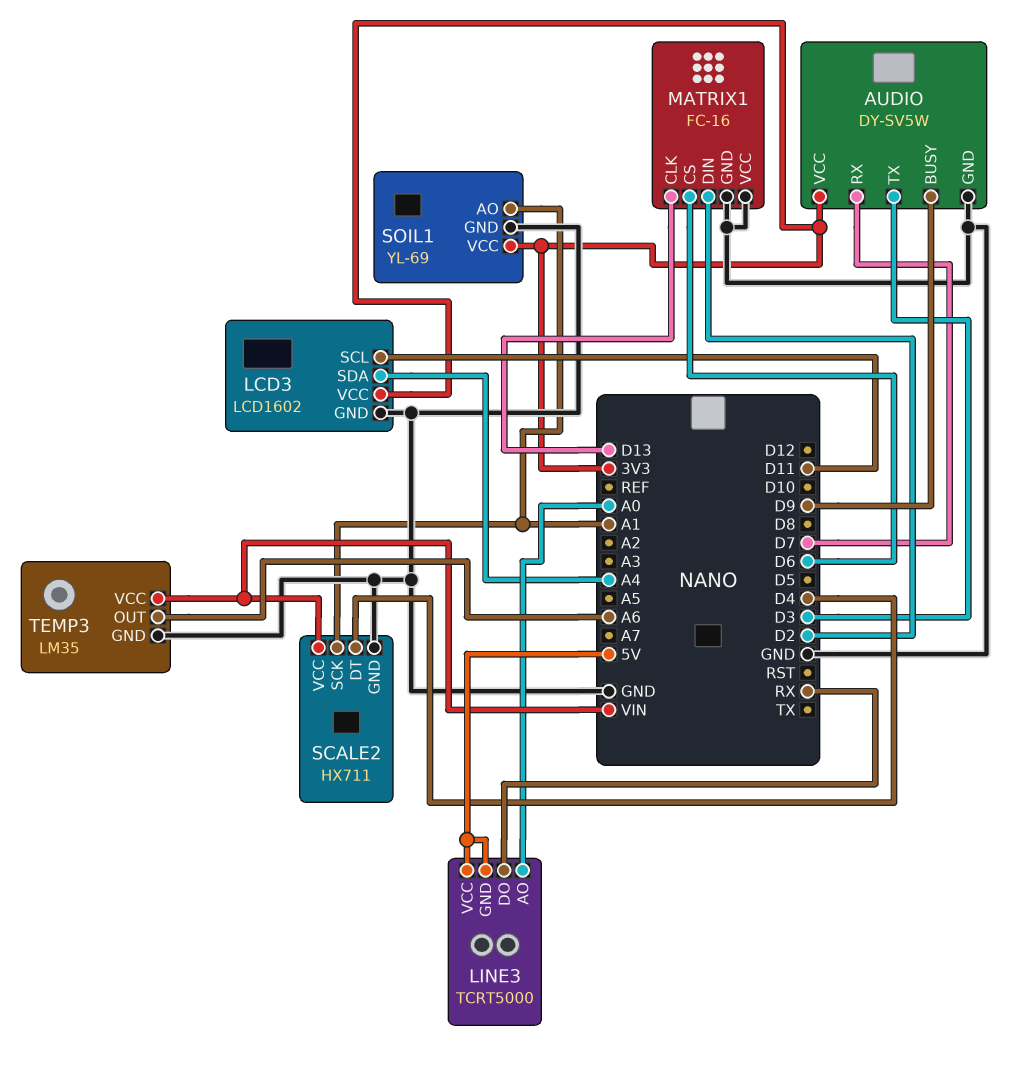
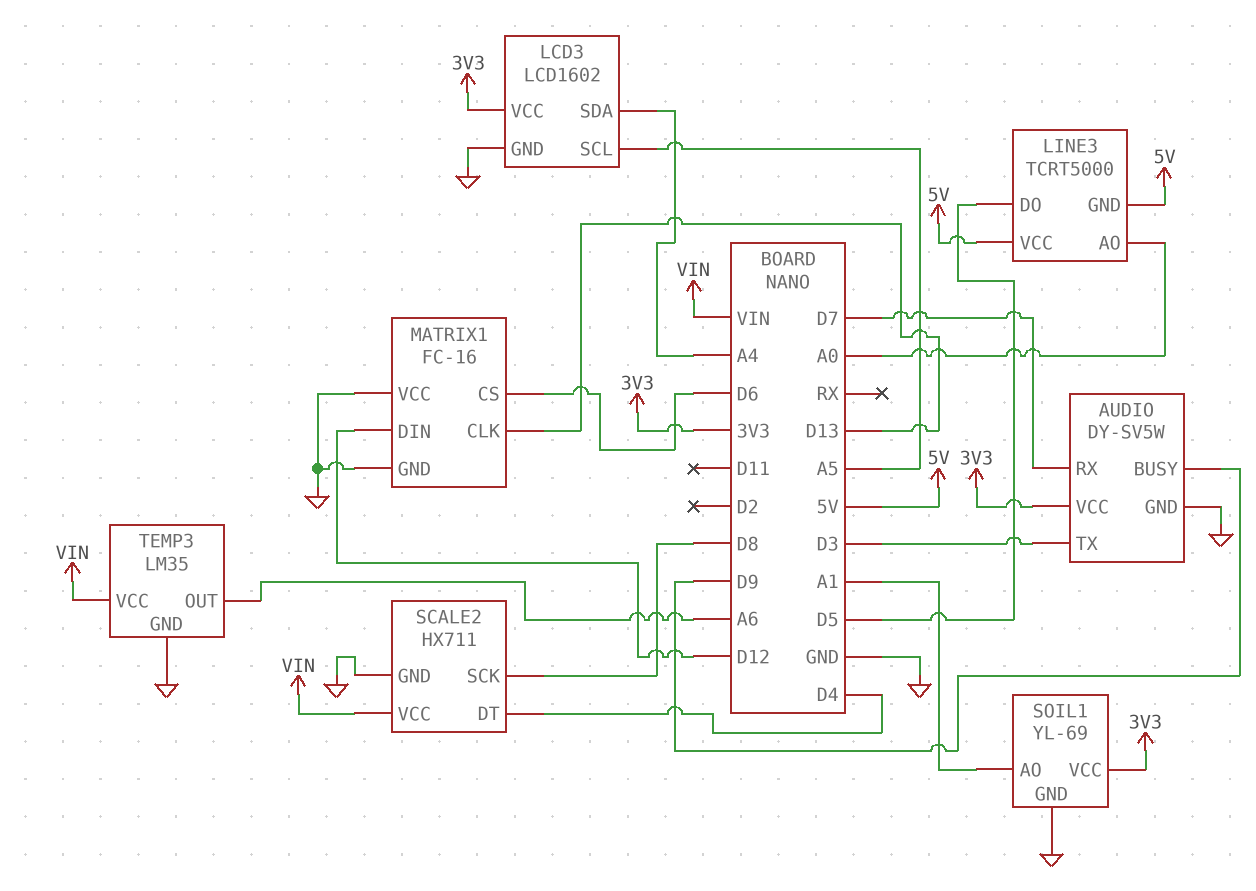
LCD3 pin SCL: D11 -> A5
LINE3 pin DO: RX -> D5
MATRIX1 pin DIN: D2 -> D12
SCALE2 pin SCK: A1 -> D8

